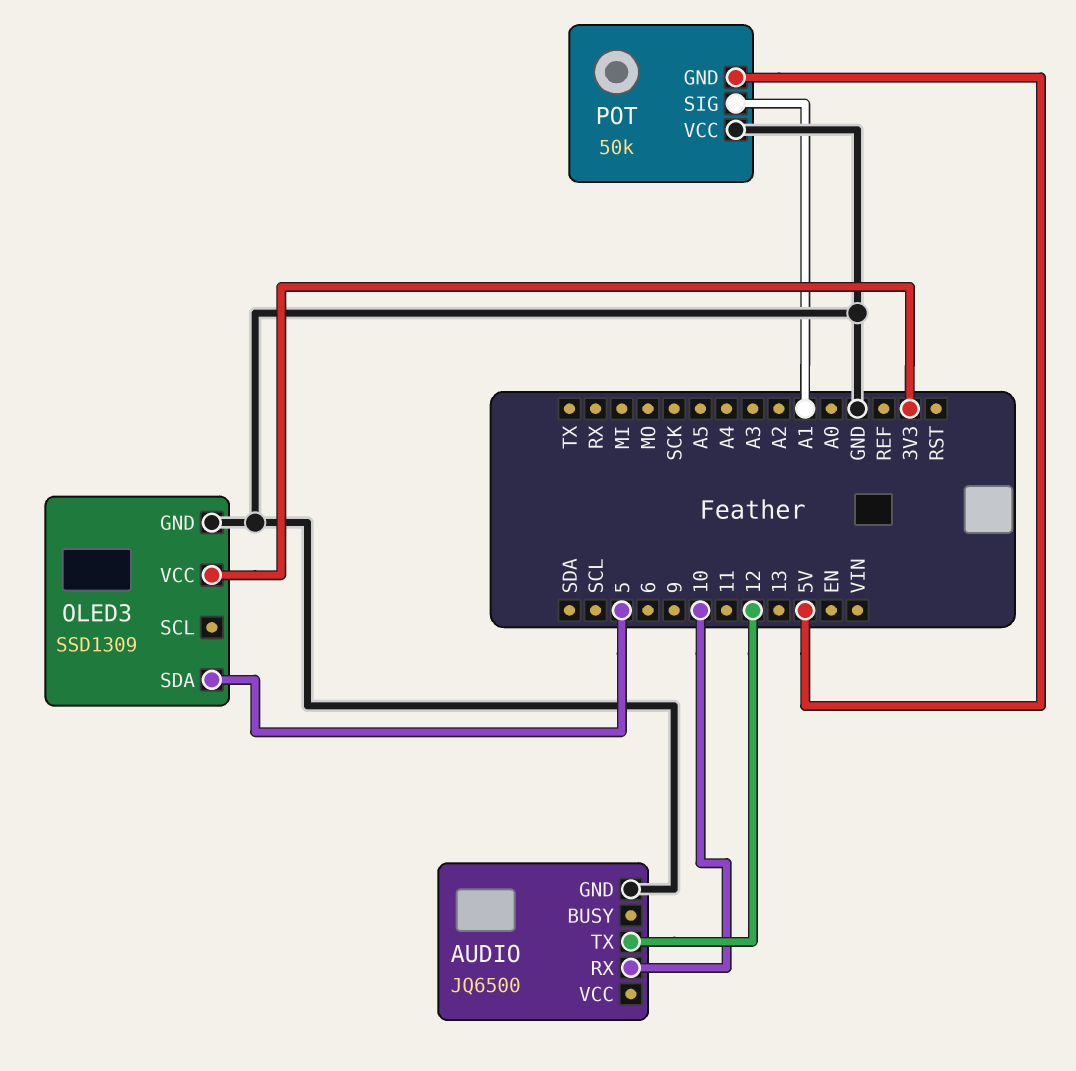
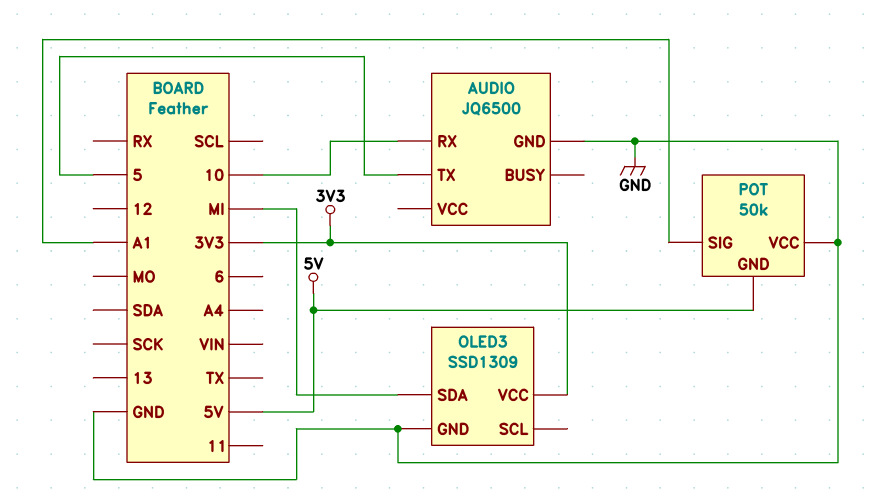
AUDIO pin TX: 12 -> 5
OLED3 pin SDA: 5 -> MI

